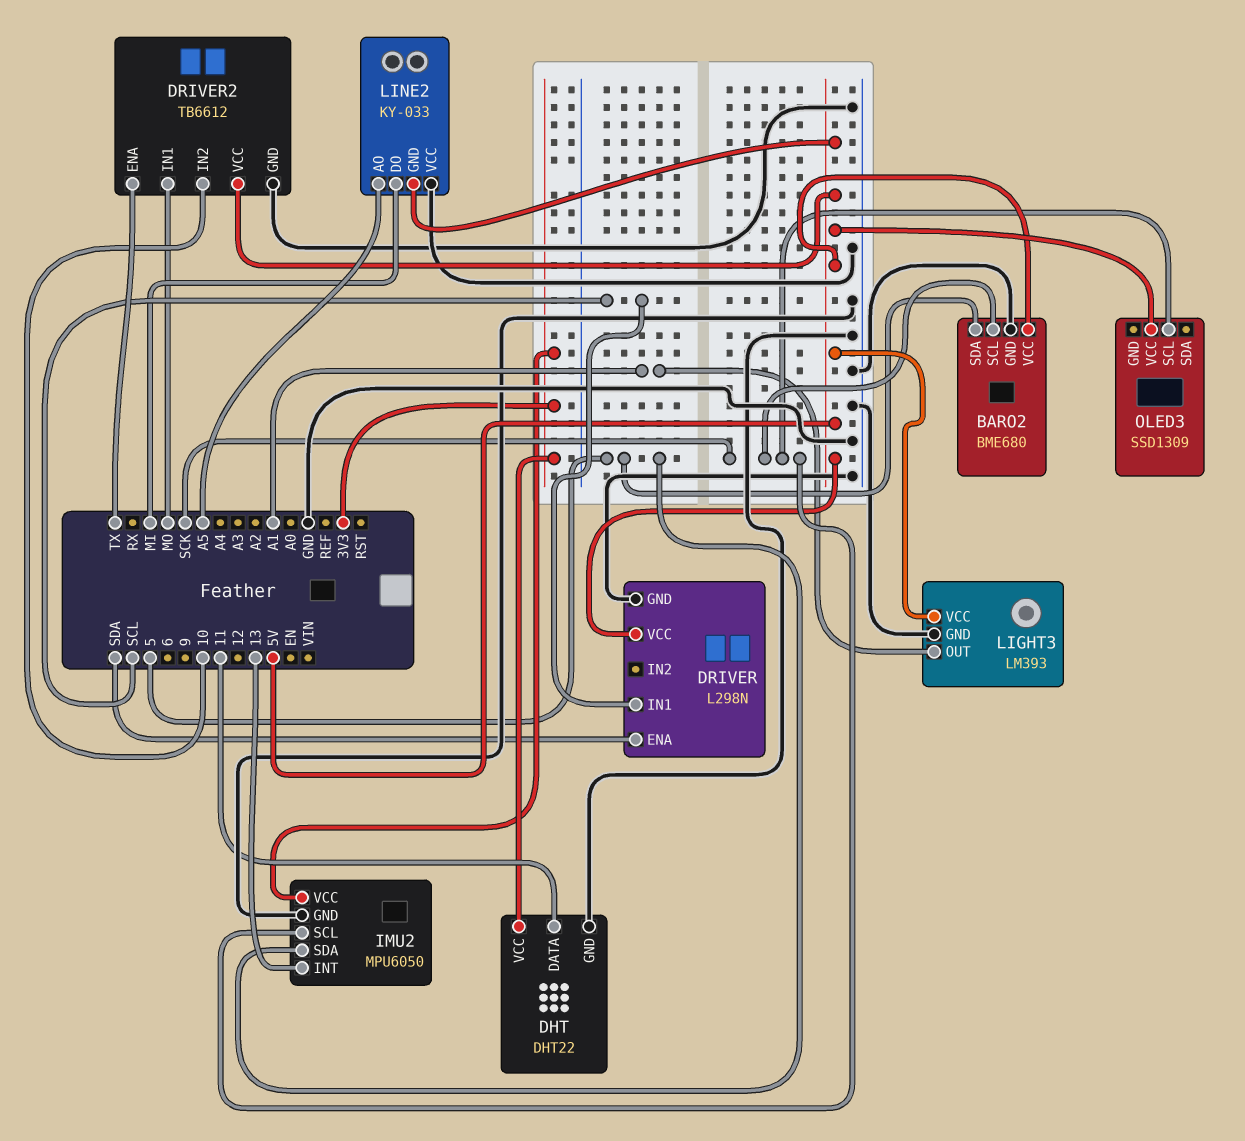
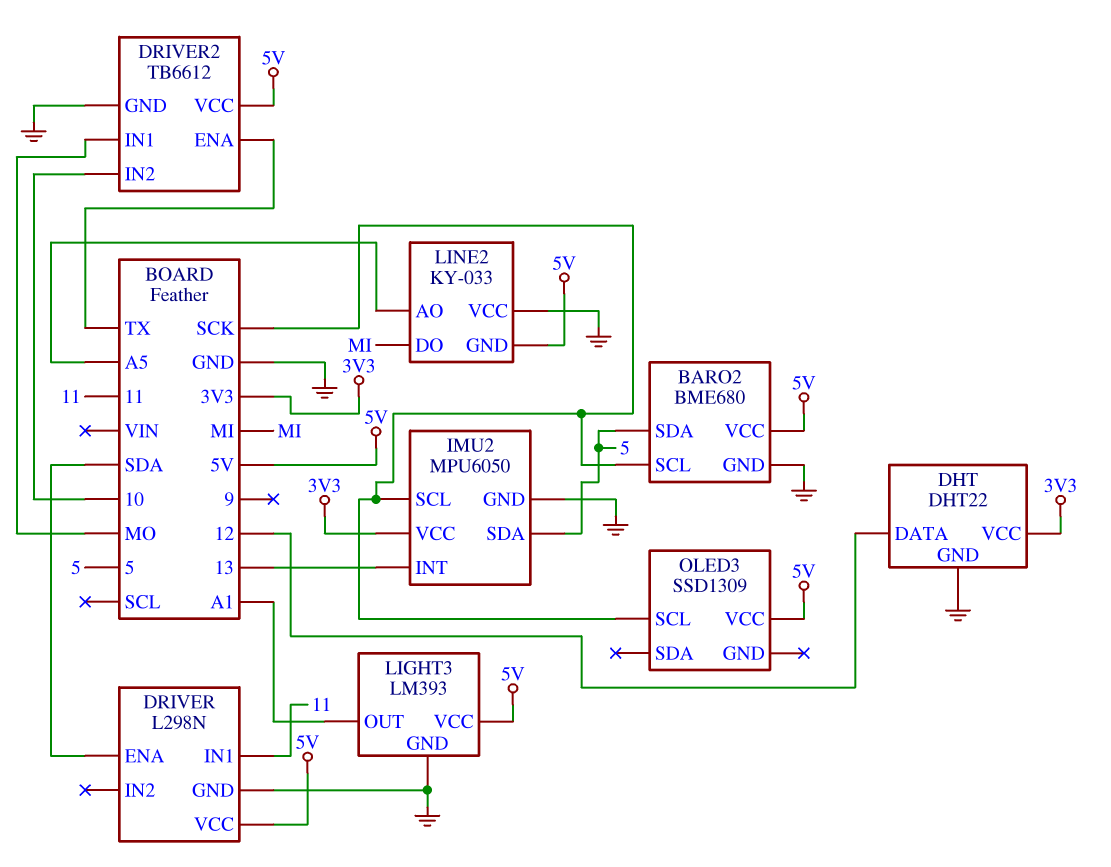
DHT pin DATA: 11 -> 12
DRIVER pin IN1: SCL -> 11

